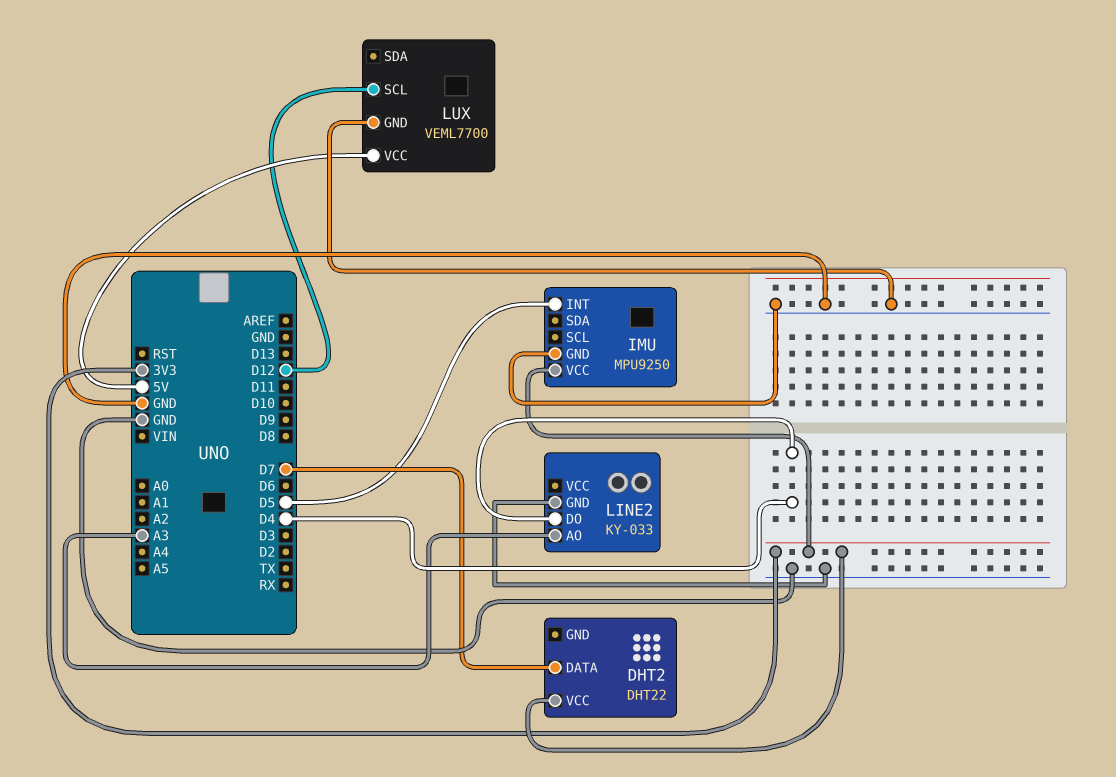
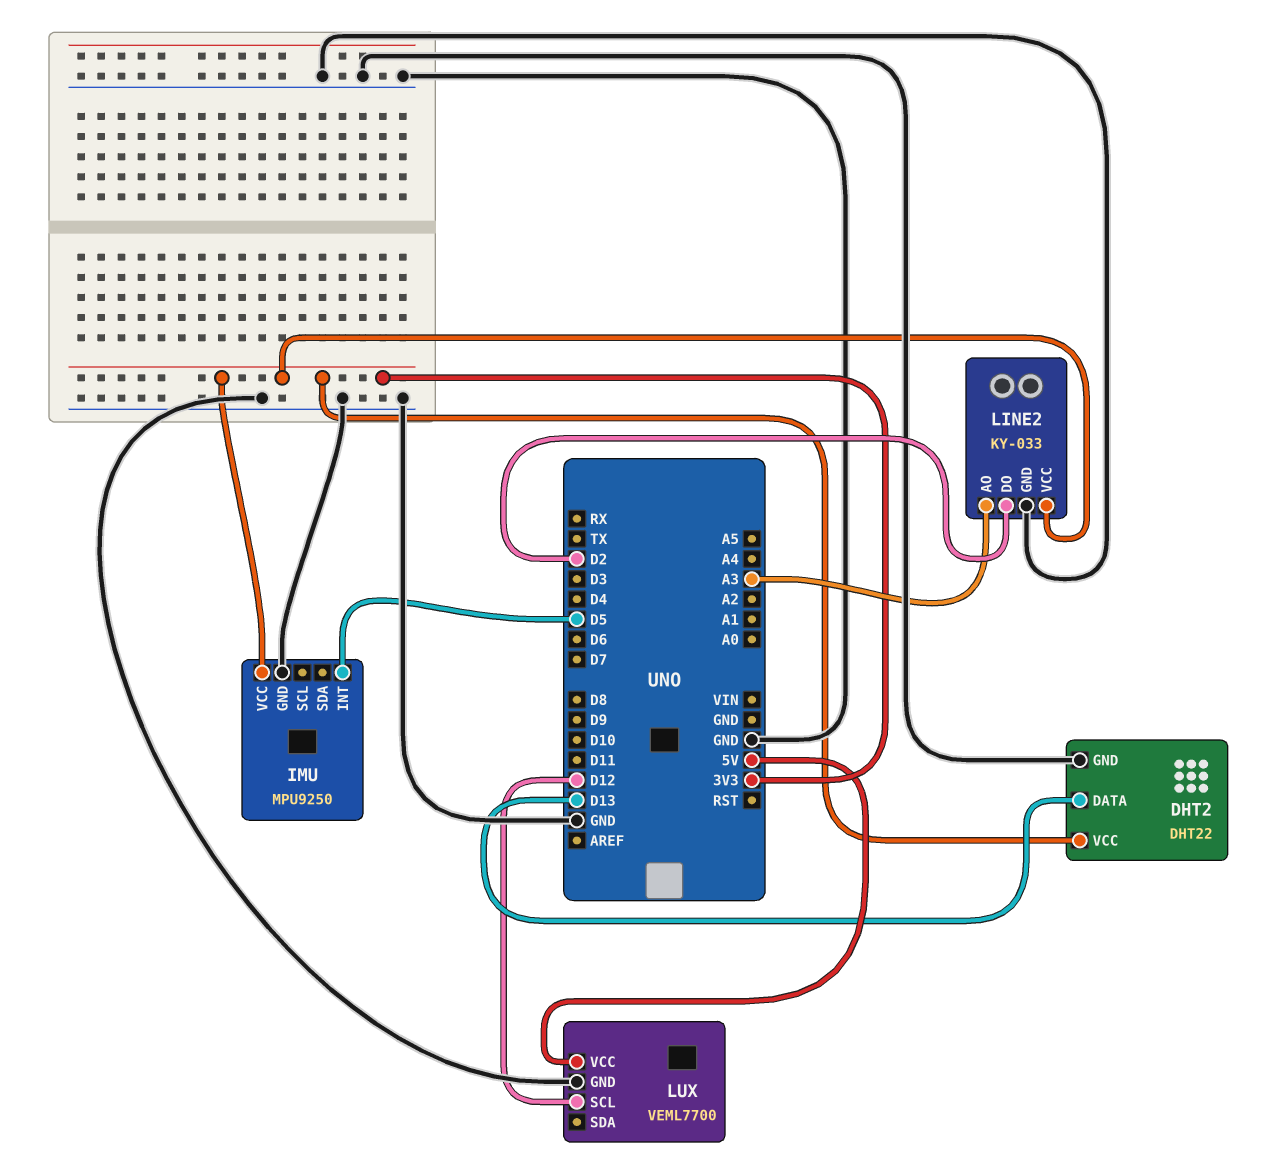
DHT2 pin DATA: D7 -> D13
DHT2 pin GND: none -> GND
LINE2 pin DO: D4 -> D2
LINE2 pin VCC: none -> 3V3

